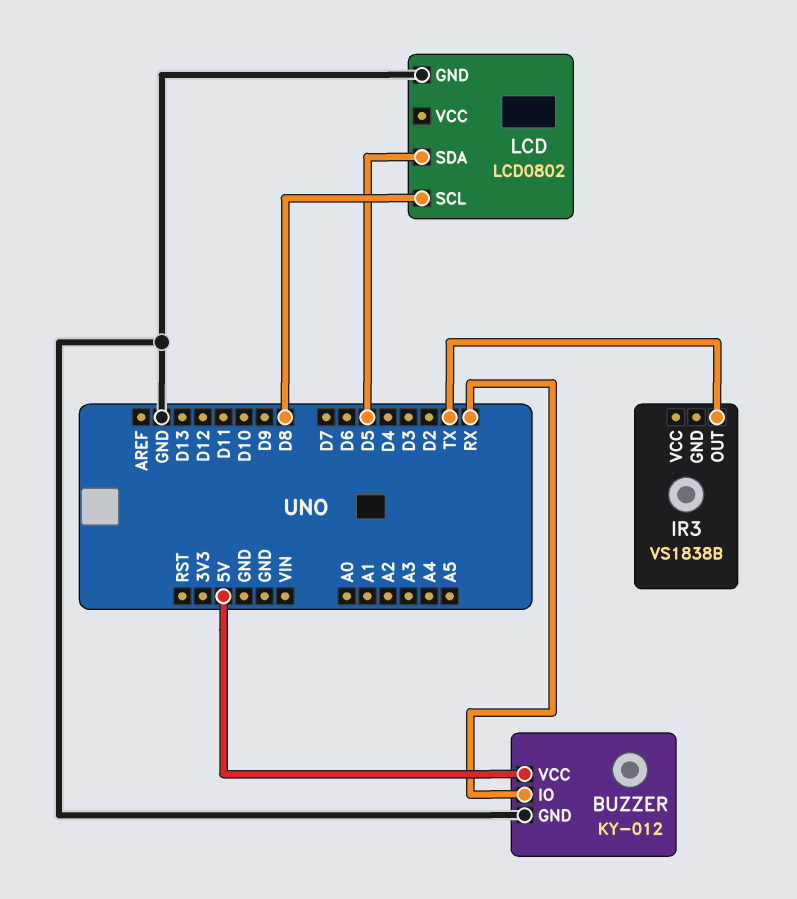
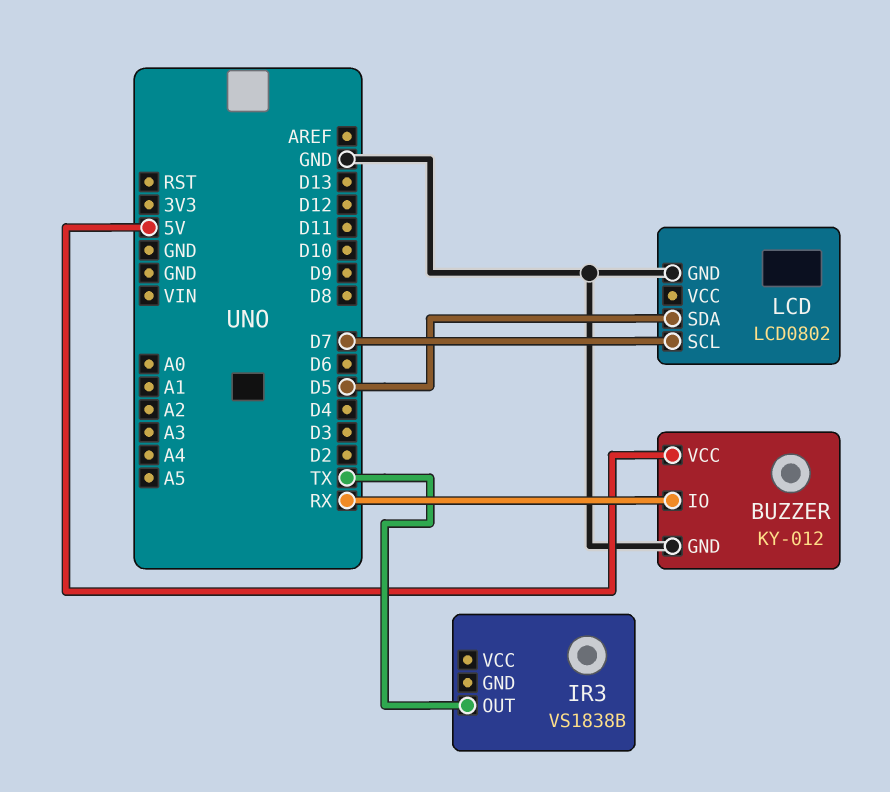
LCD pin SCL: D8 -> D7

